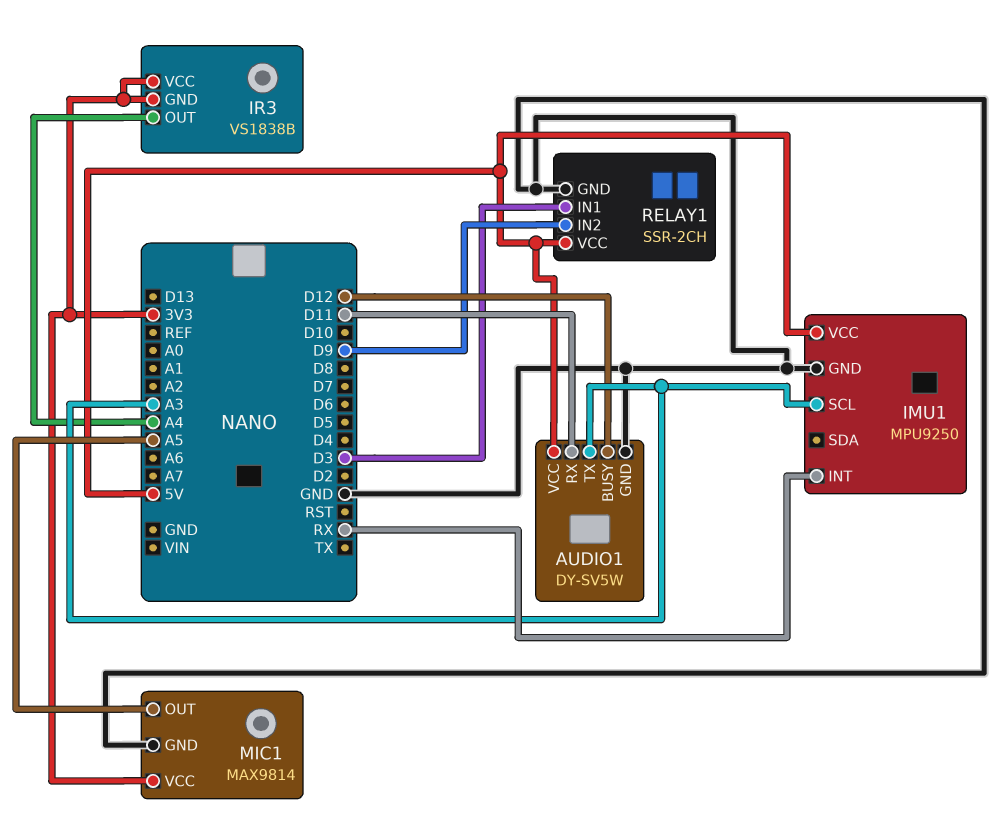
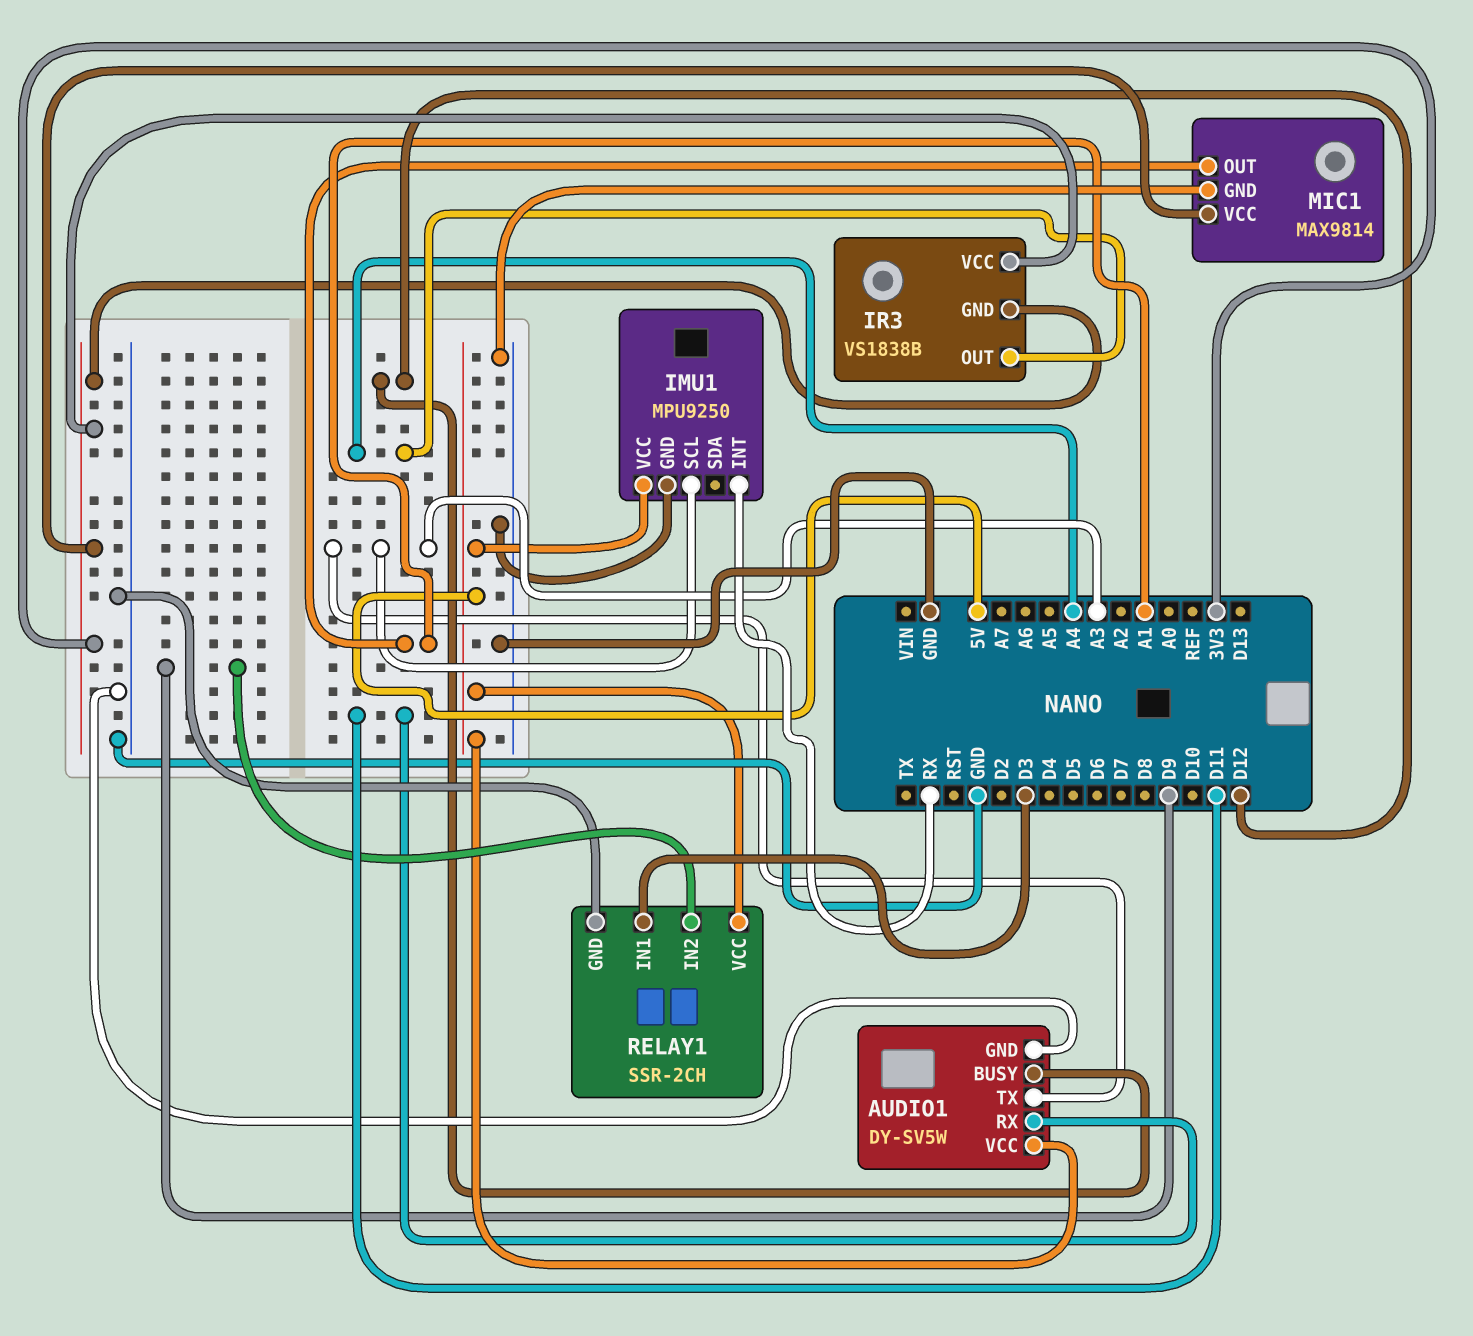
MIC1 pin OUT: A5 -> A1

